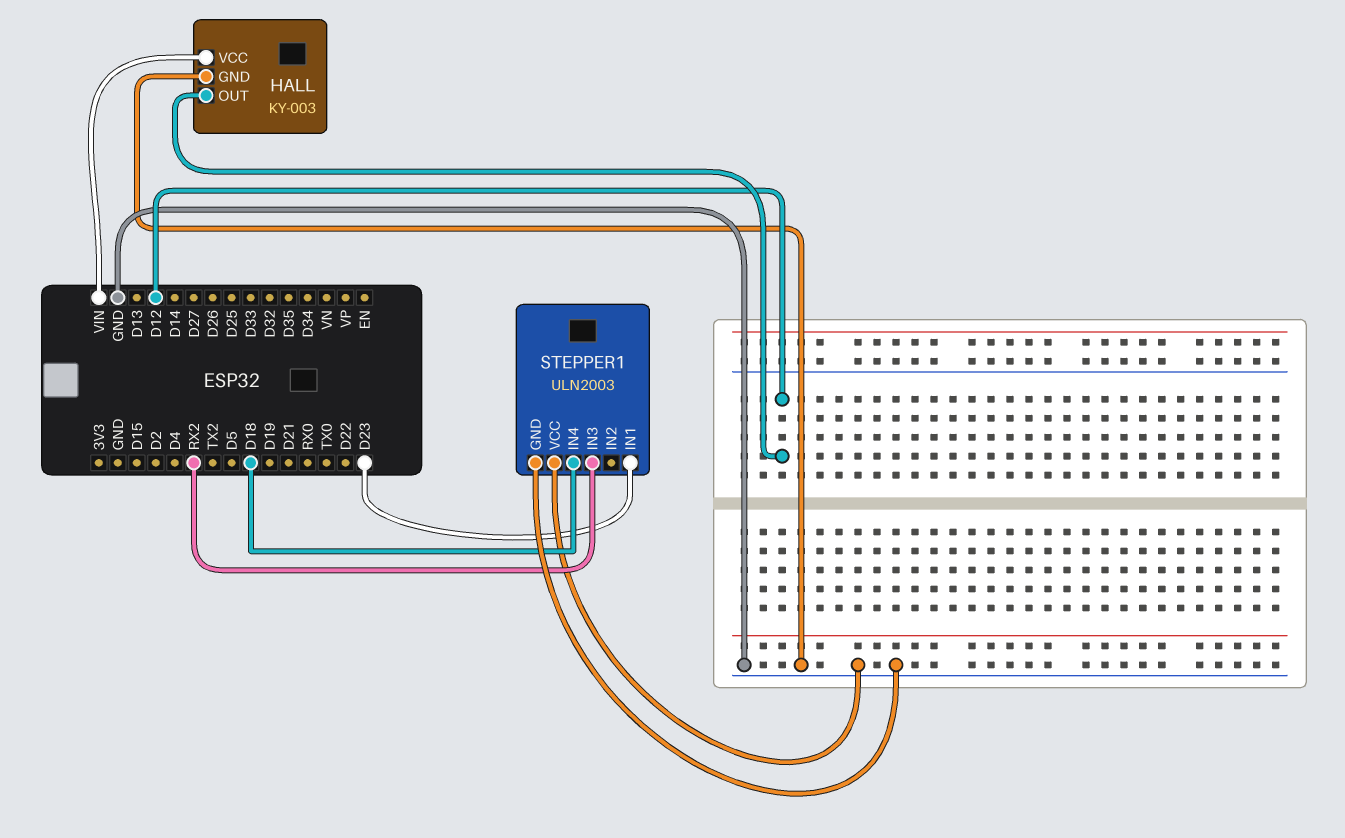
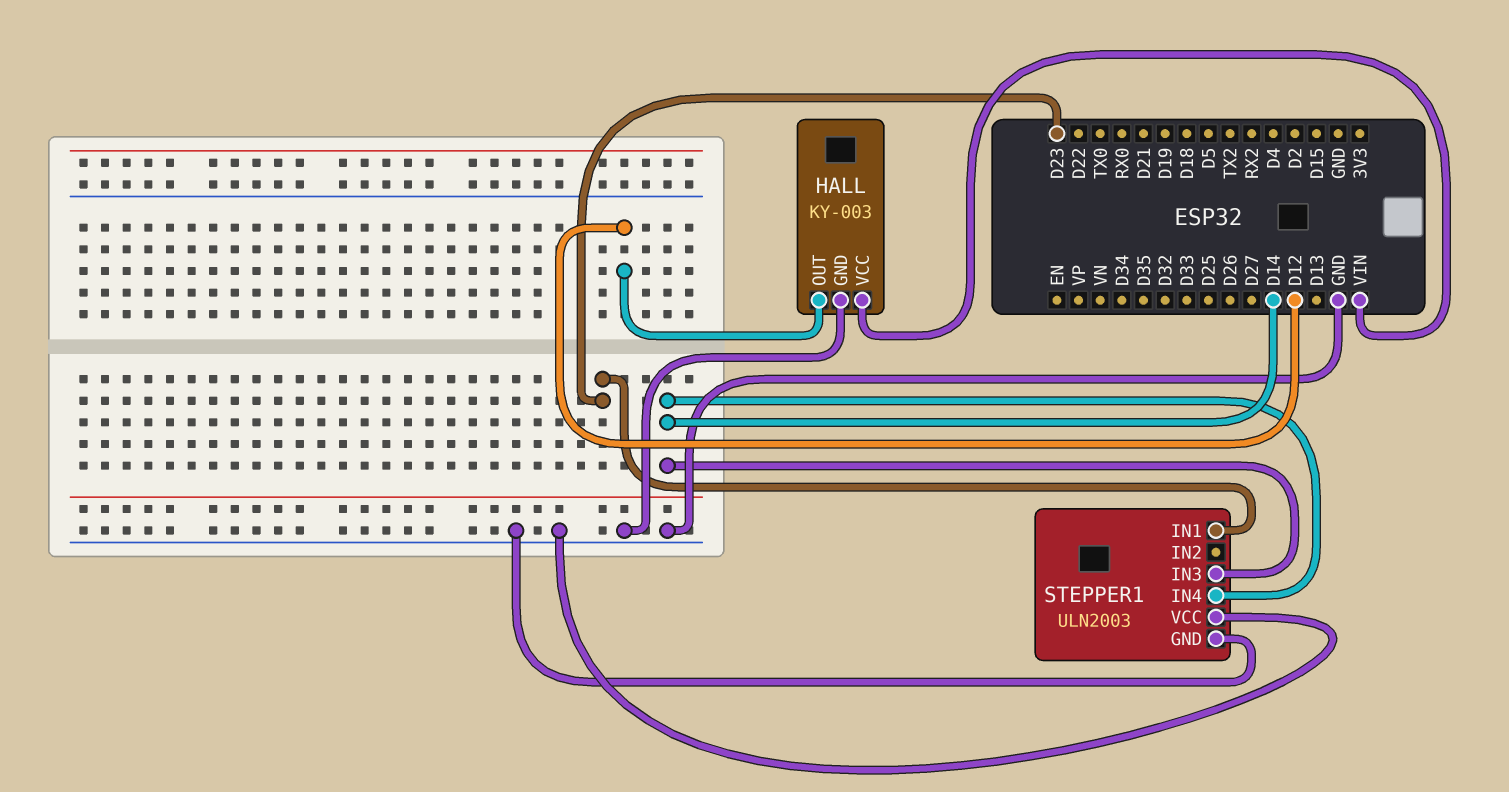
STEPPER1 pin IN3: RX2 -> D14
STEPPER1 pin IN4: D18 -> D14

